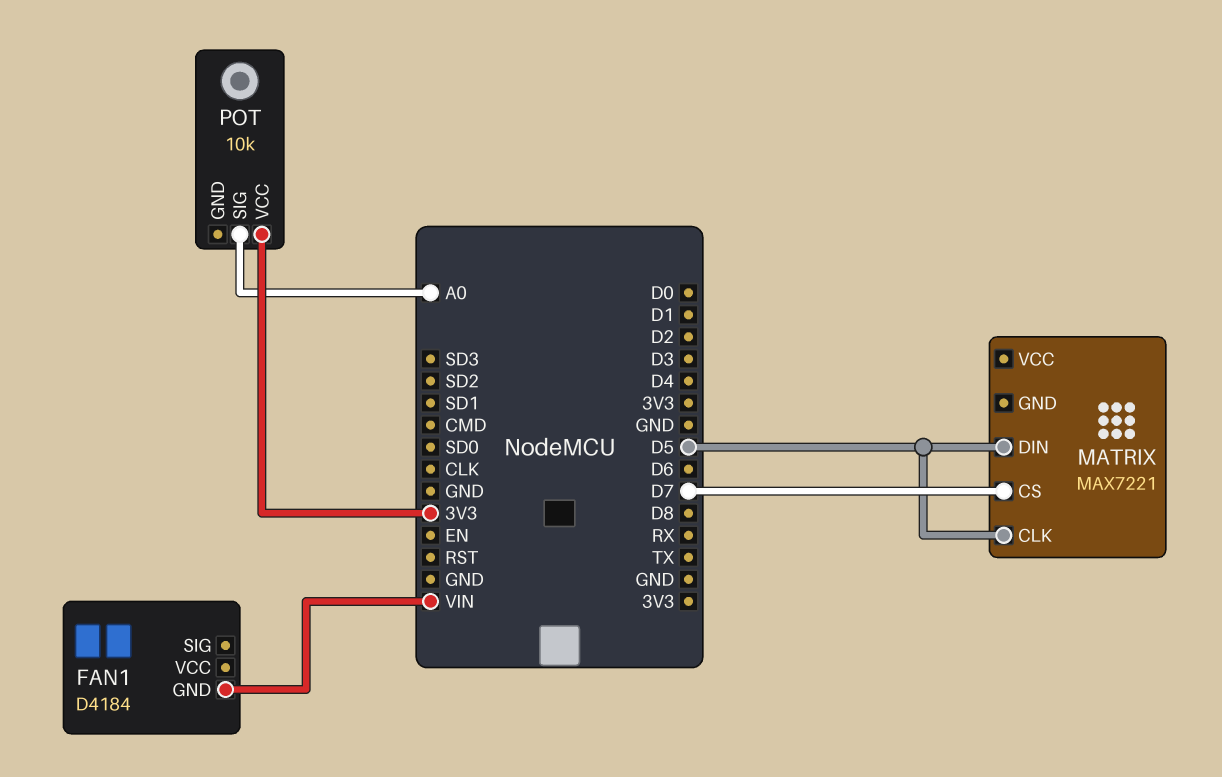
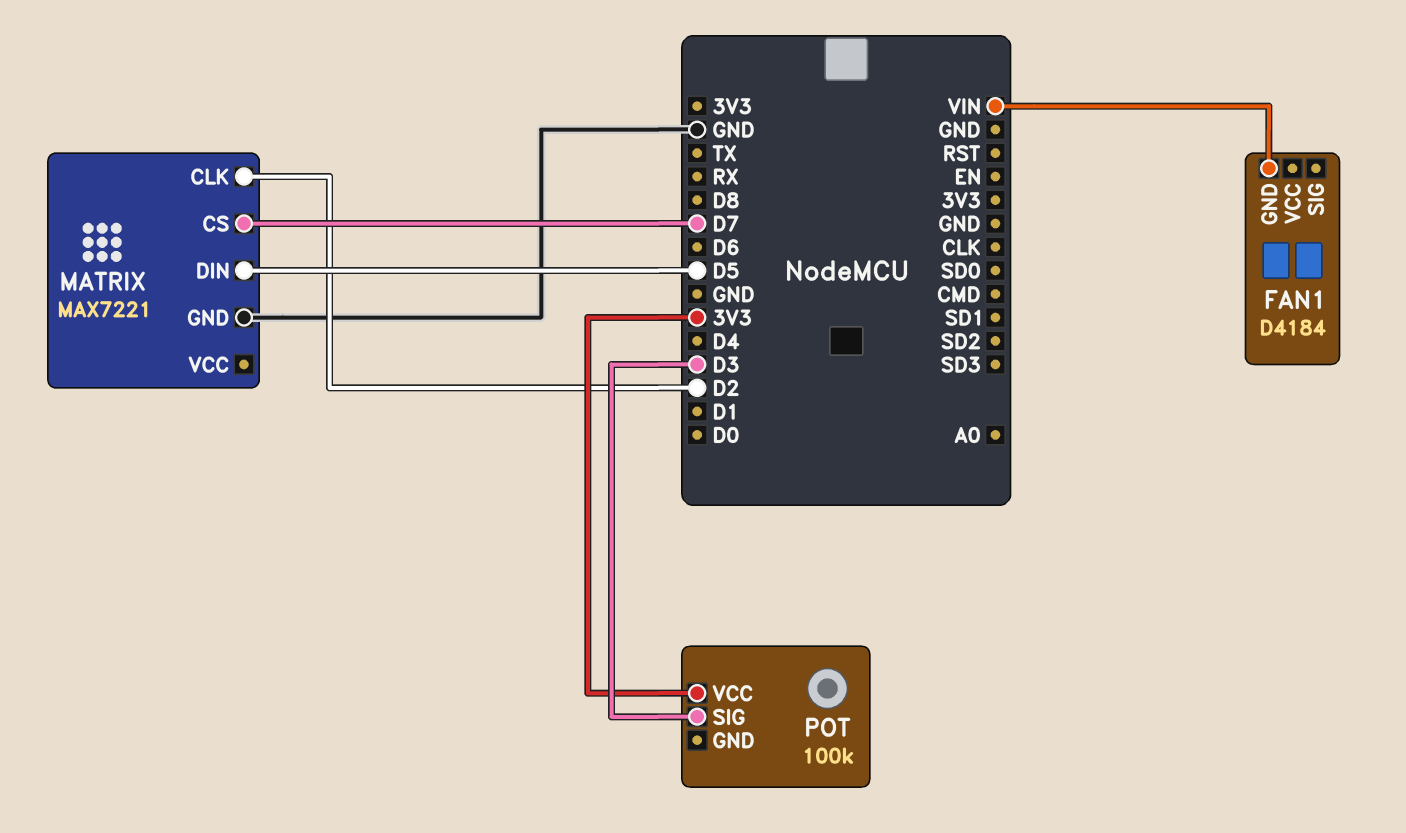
MATRIX pin CLK: D5 -> D2
MATRIX pin GND: none -> GND
POT: 10k -> 100k
POT pin SIG: A0 -> D3

